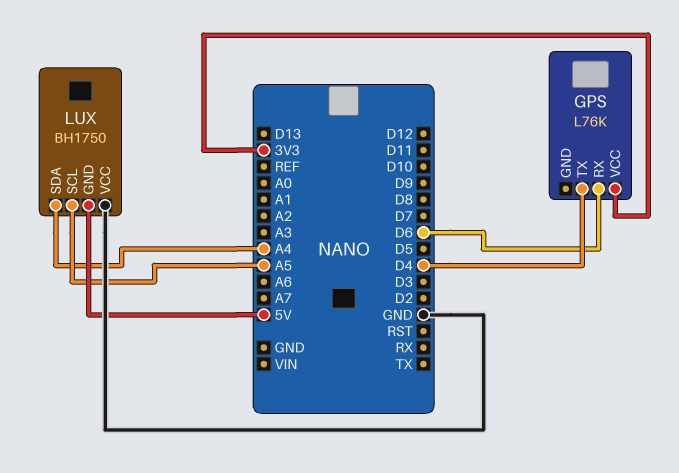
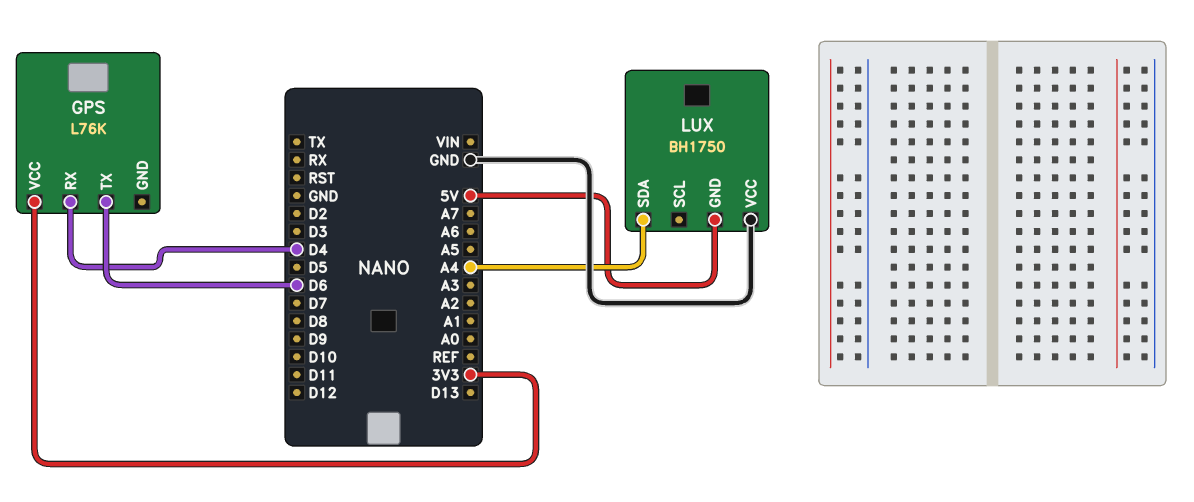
GPS pin RX: D6 -> D4
GPS pin TX: D4 -> D6
LUX pin SCL: A5 -> none

